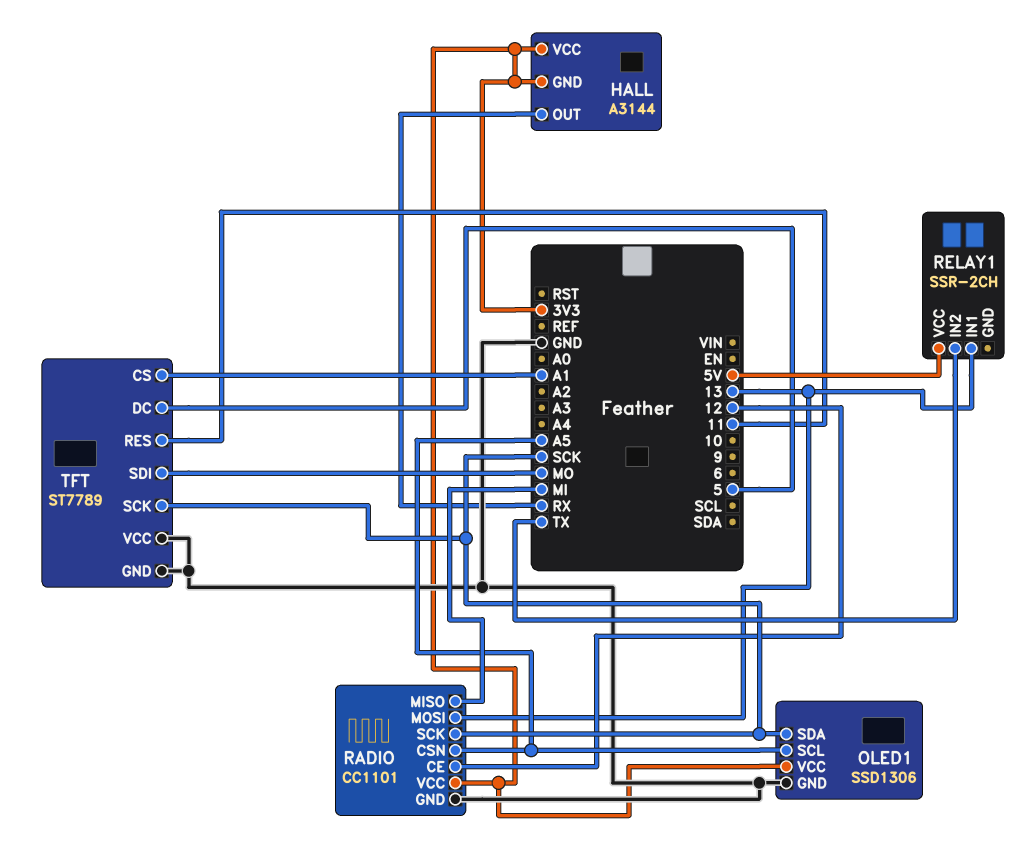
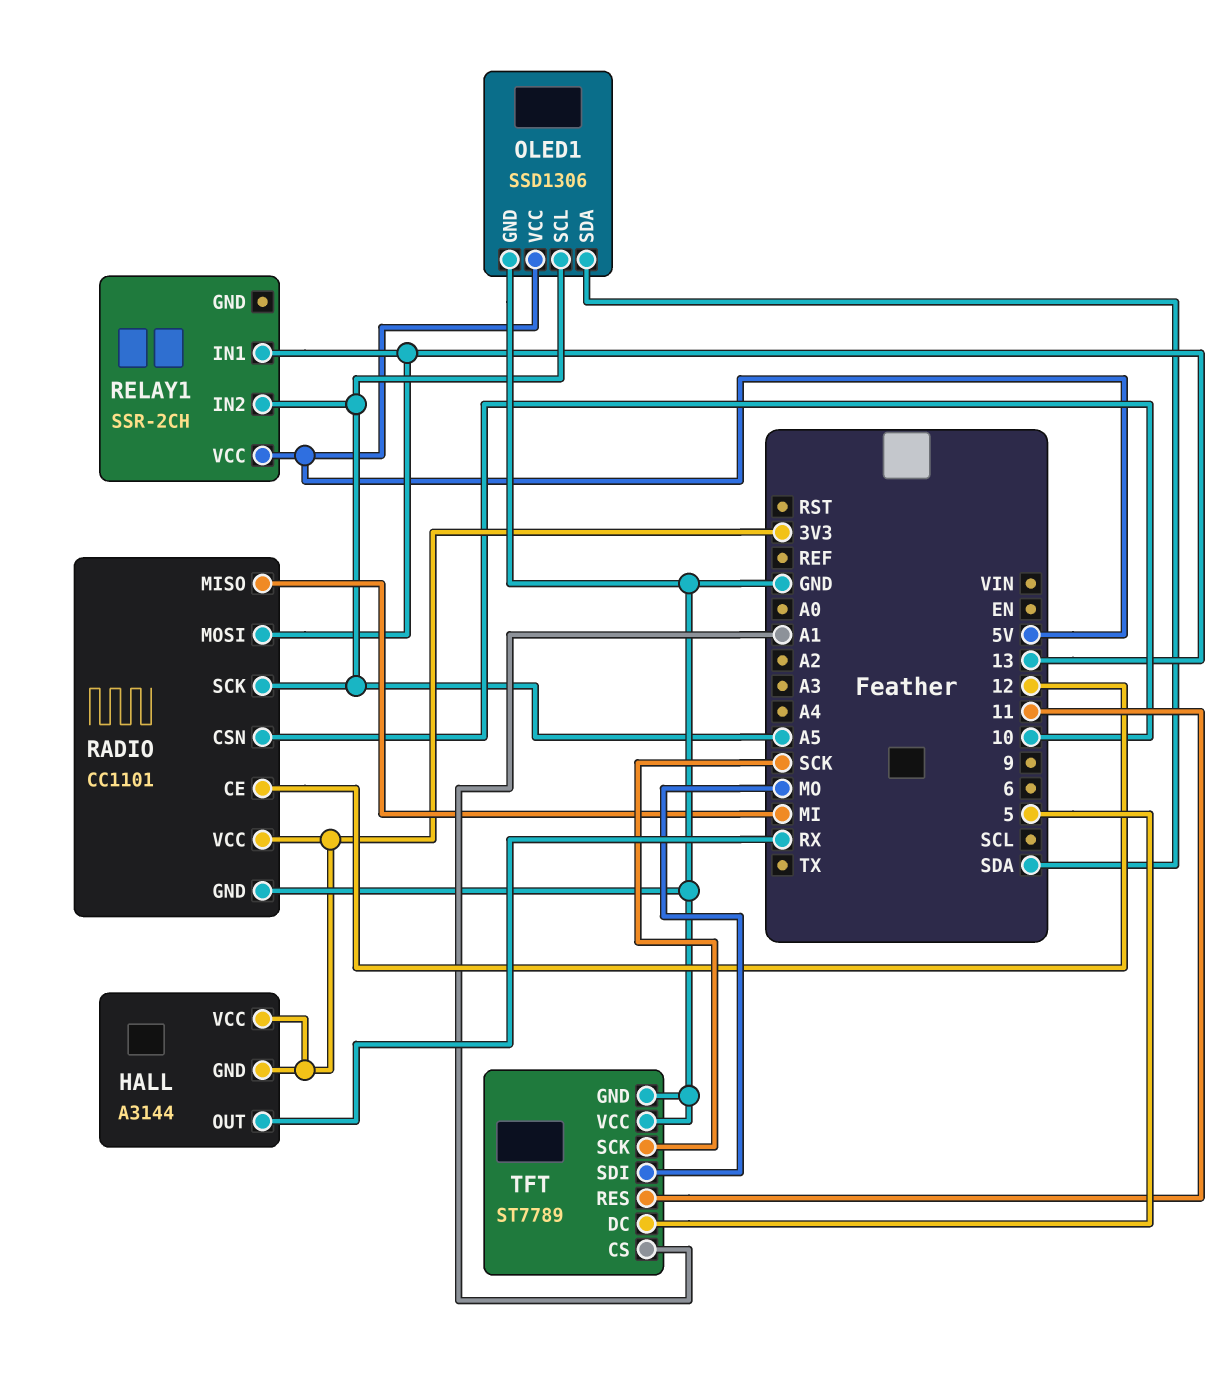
OLED1 pin SDA: SCK -> SDA
OLED1 pin VCC: 3V3 -> 5V
RADIO pin CSN: A5 -> 10
RADIO pin SCK: SCK -> A5
RELAY1 pin IN2: TX -> A5

